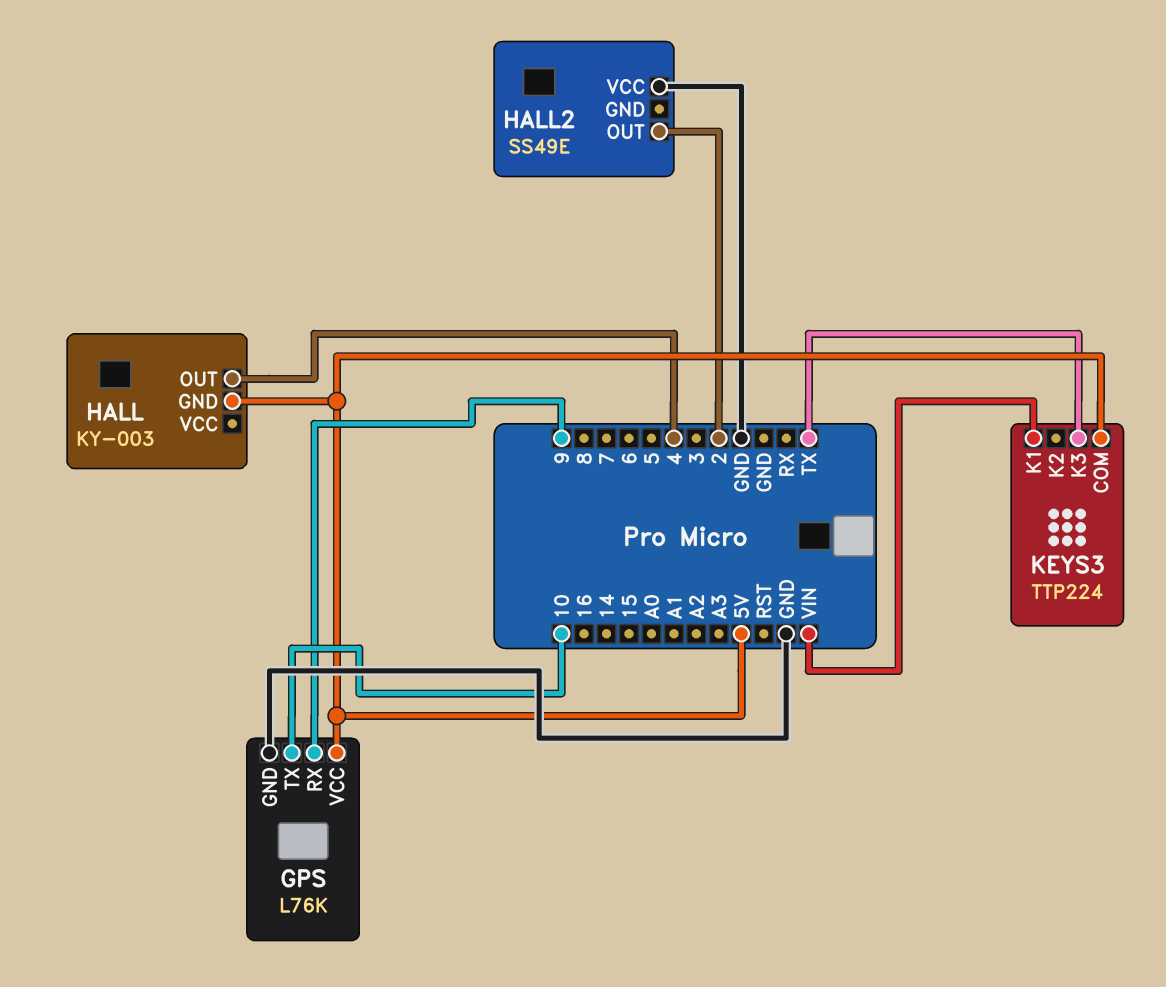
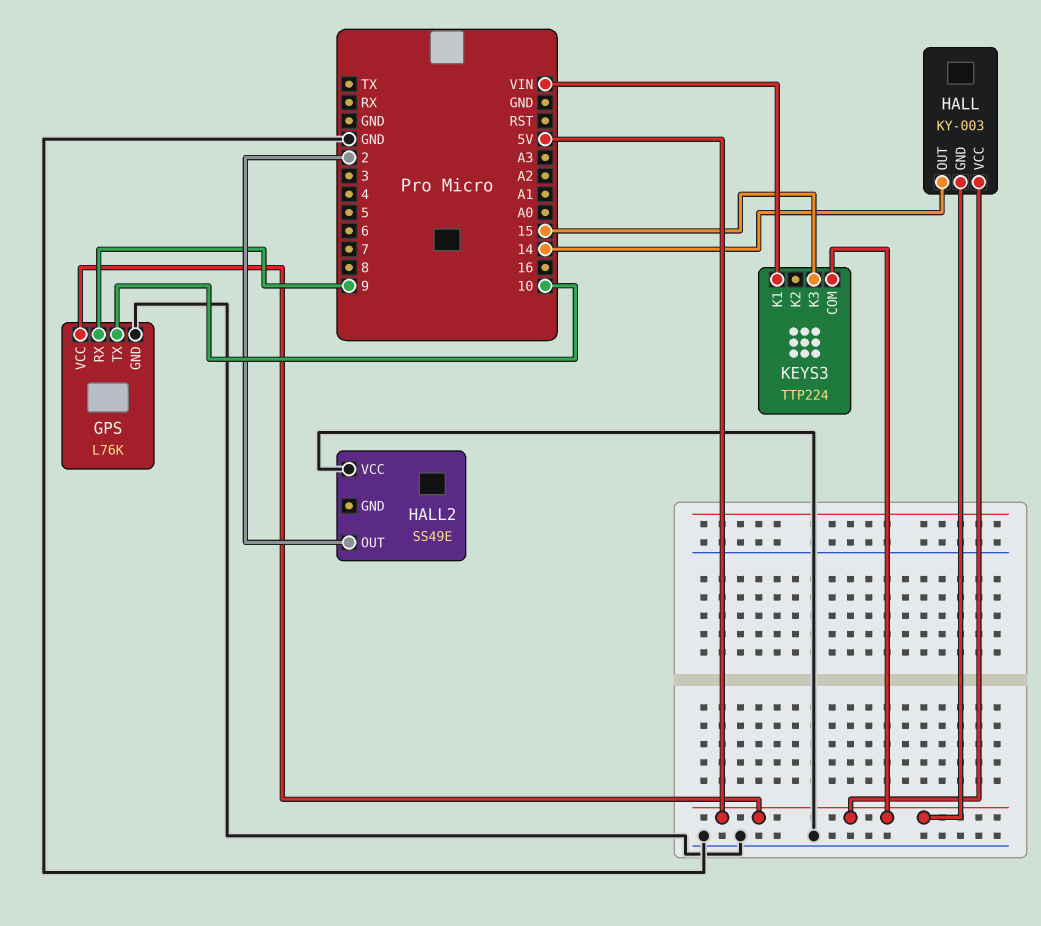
HALL pin OUT: 4 -> 14
HALL pin VCC: none -> 5V
KEYS3 pin K3: TX -> 15

